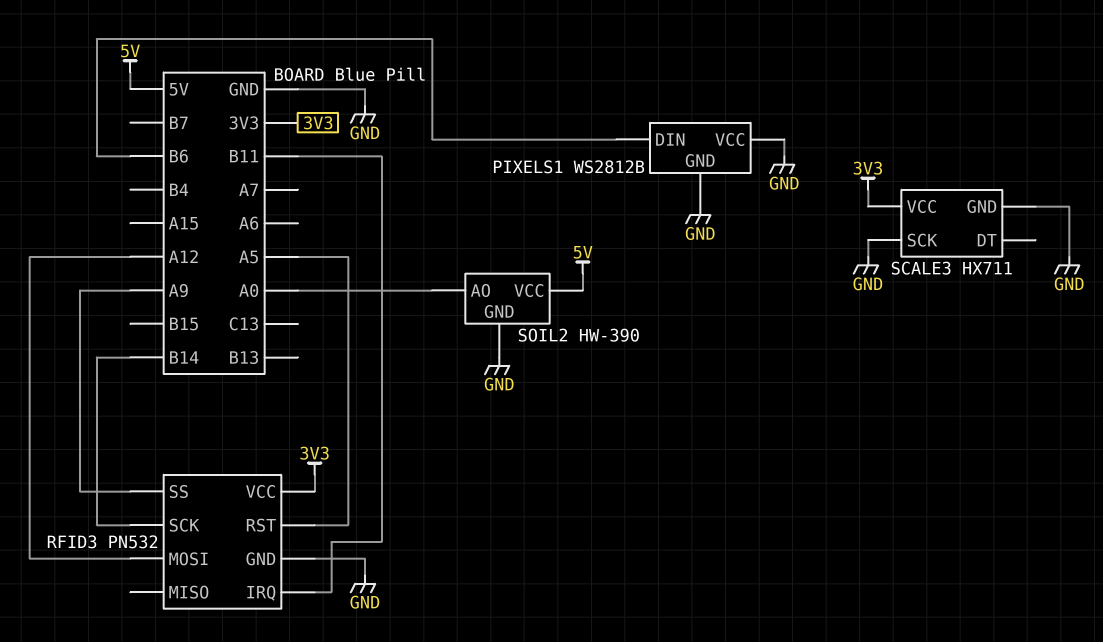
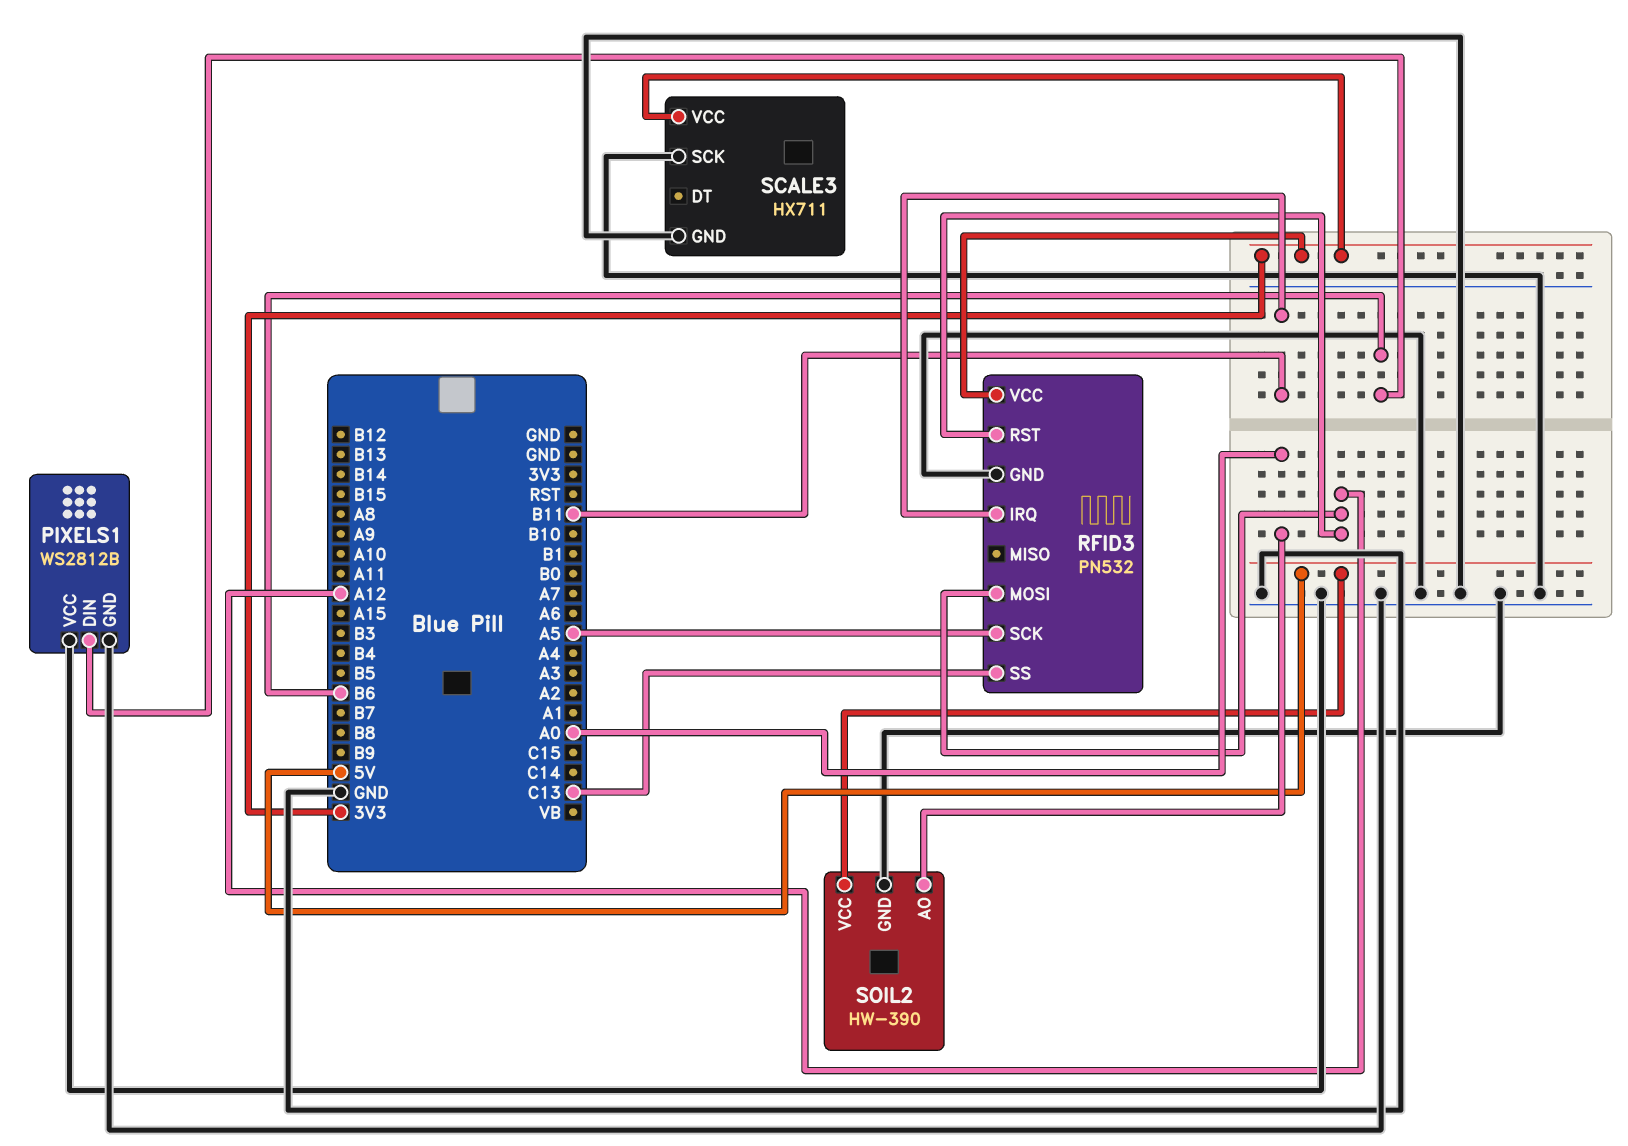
RFID3 pin RST: A5 -> A12
RFID3 pin SCK: B14 -> A5
RFID3 pin SS: A9 -> C13

